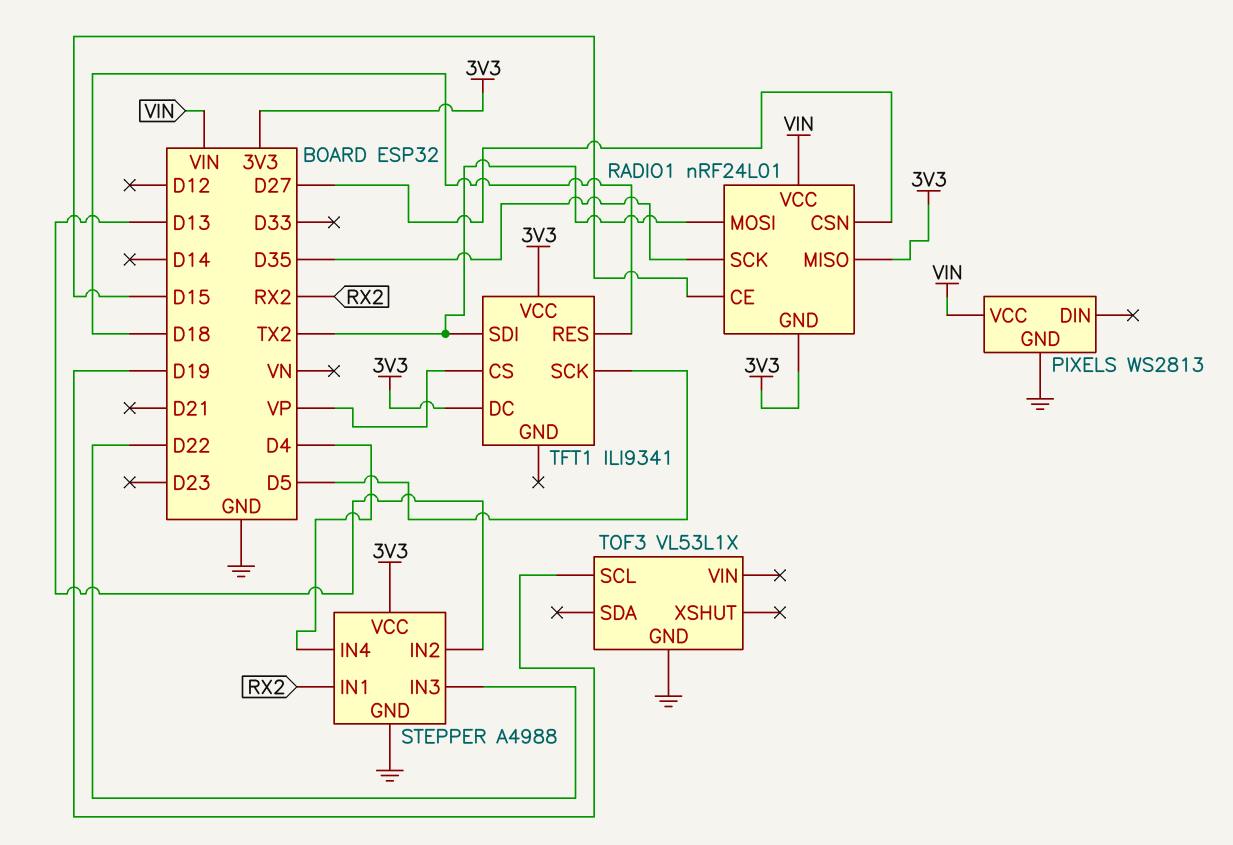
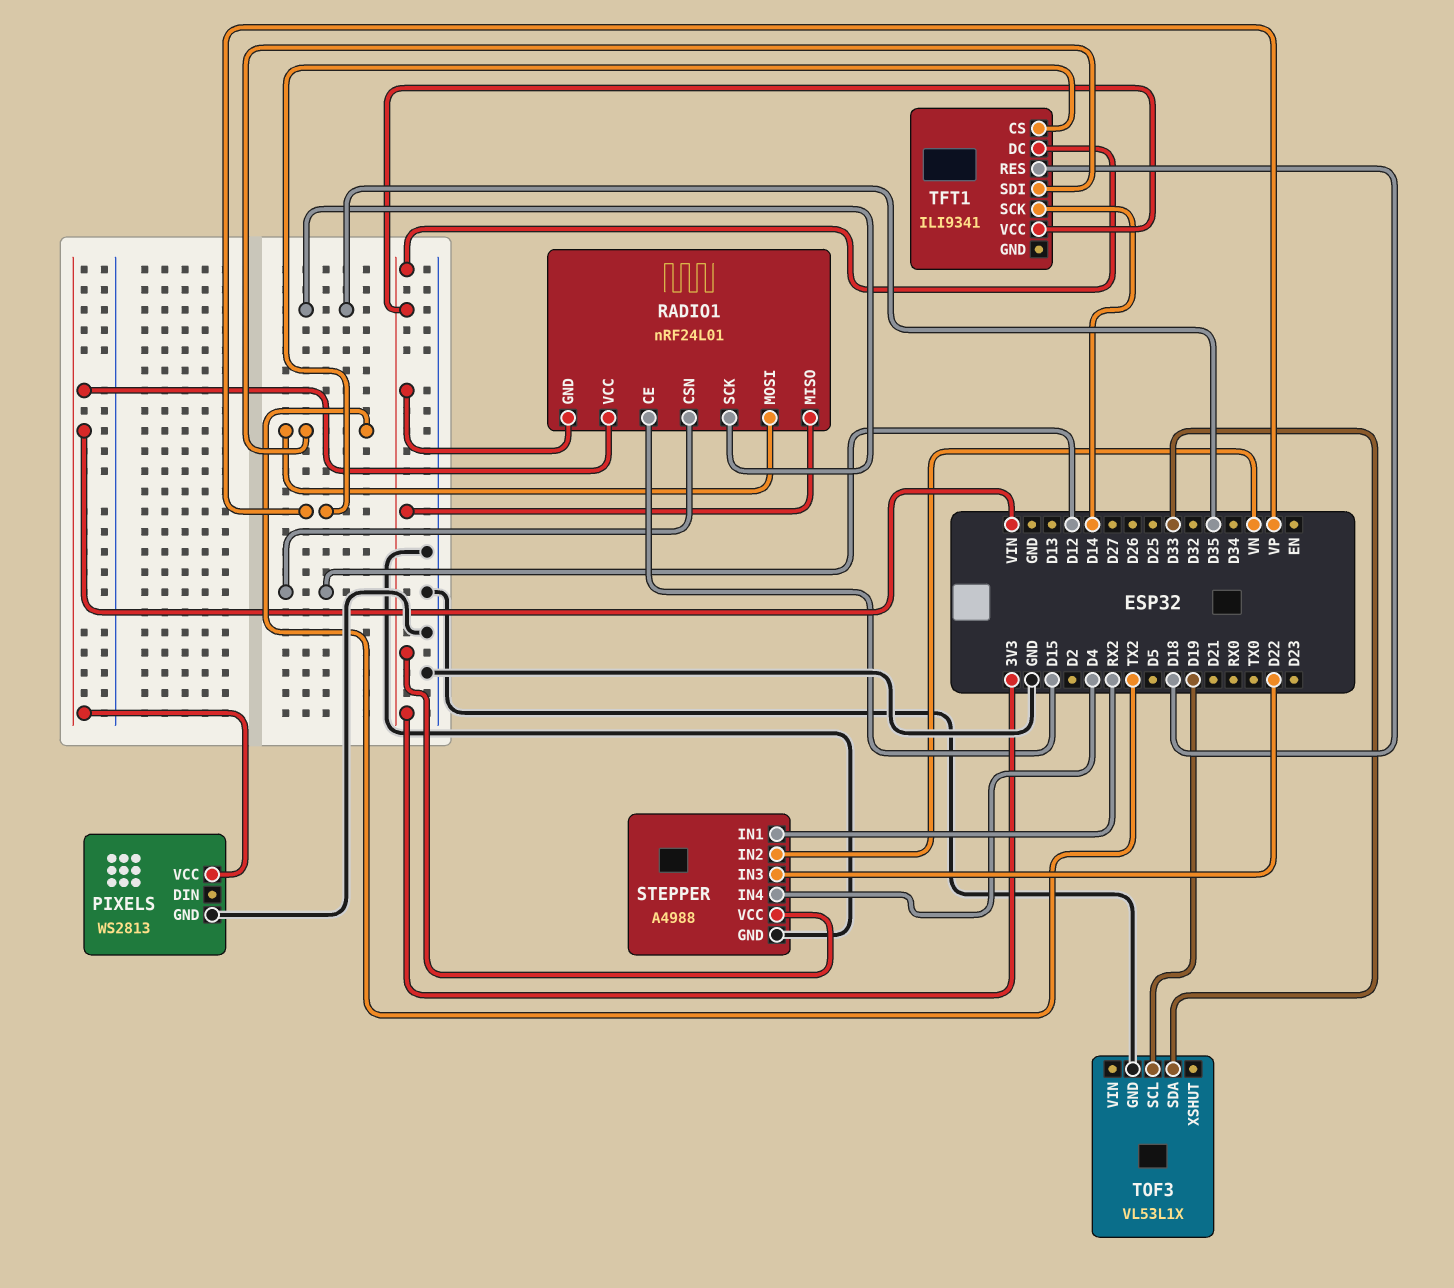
RADIO1 pin CSN: D27 -> D12
STEPPER pin IN2: D13 -> VN
TFT1 pin SCK: D5 -> D14
TOF3 pin SDA: none -> D33

